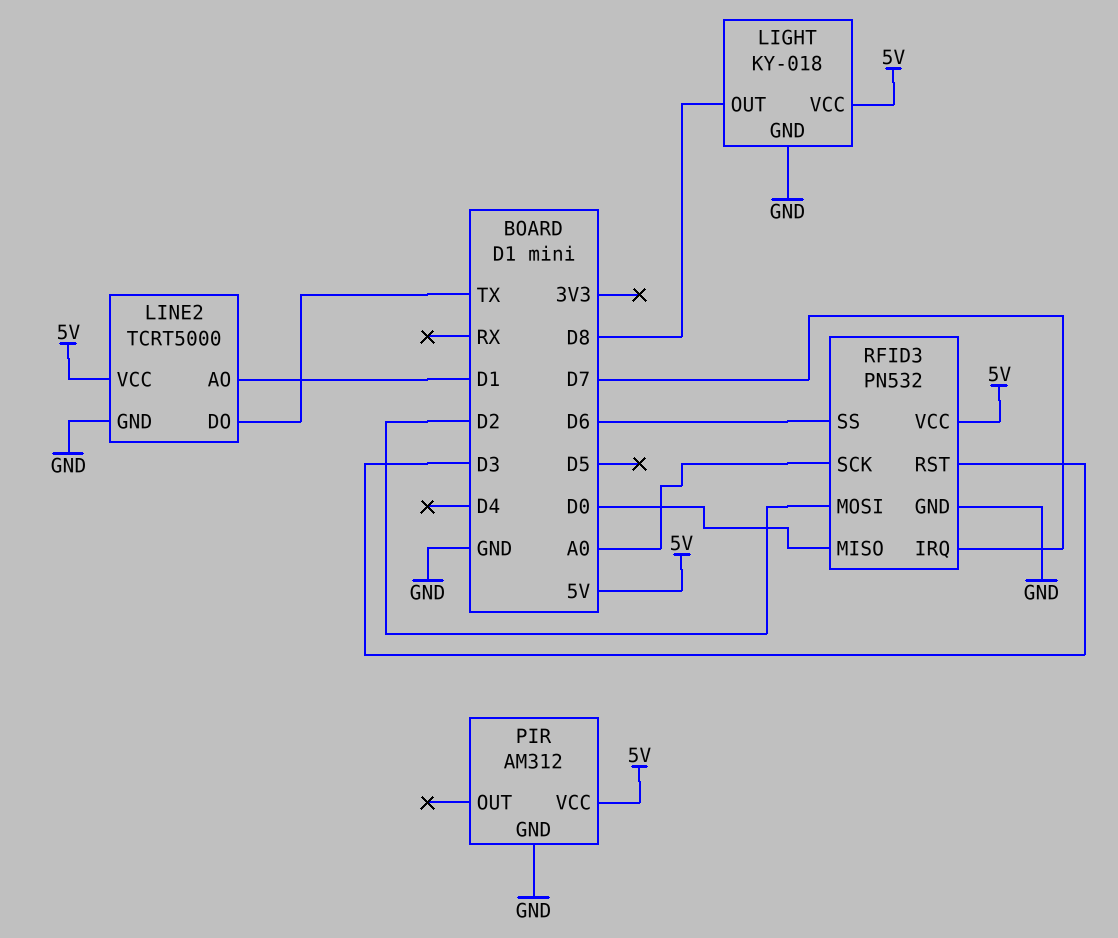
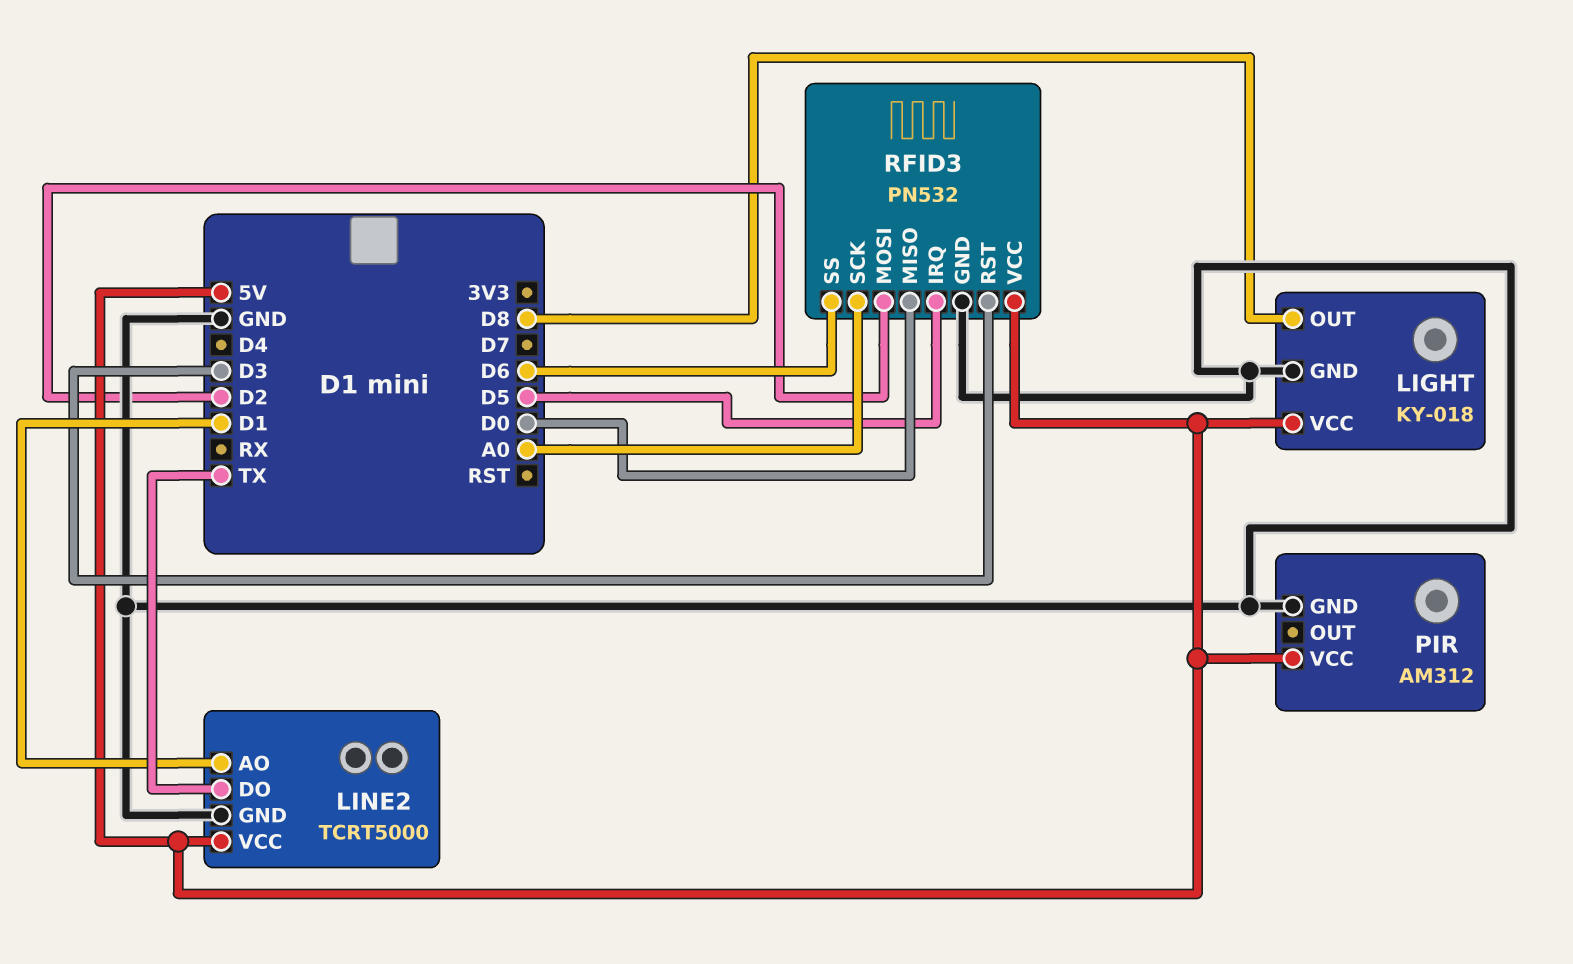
RFID3 pin IRQ: D7 -> D5

